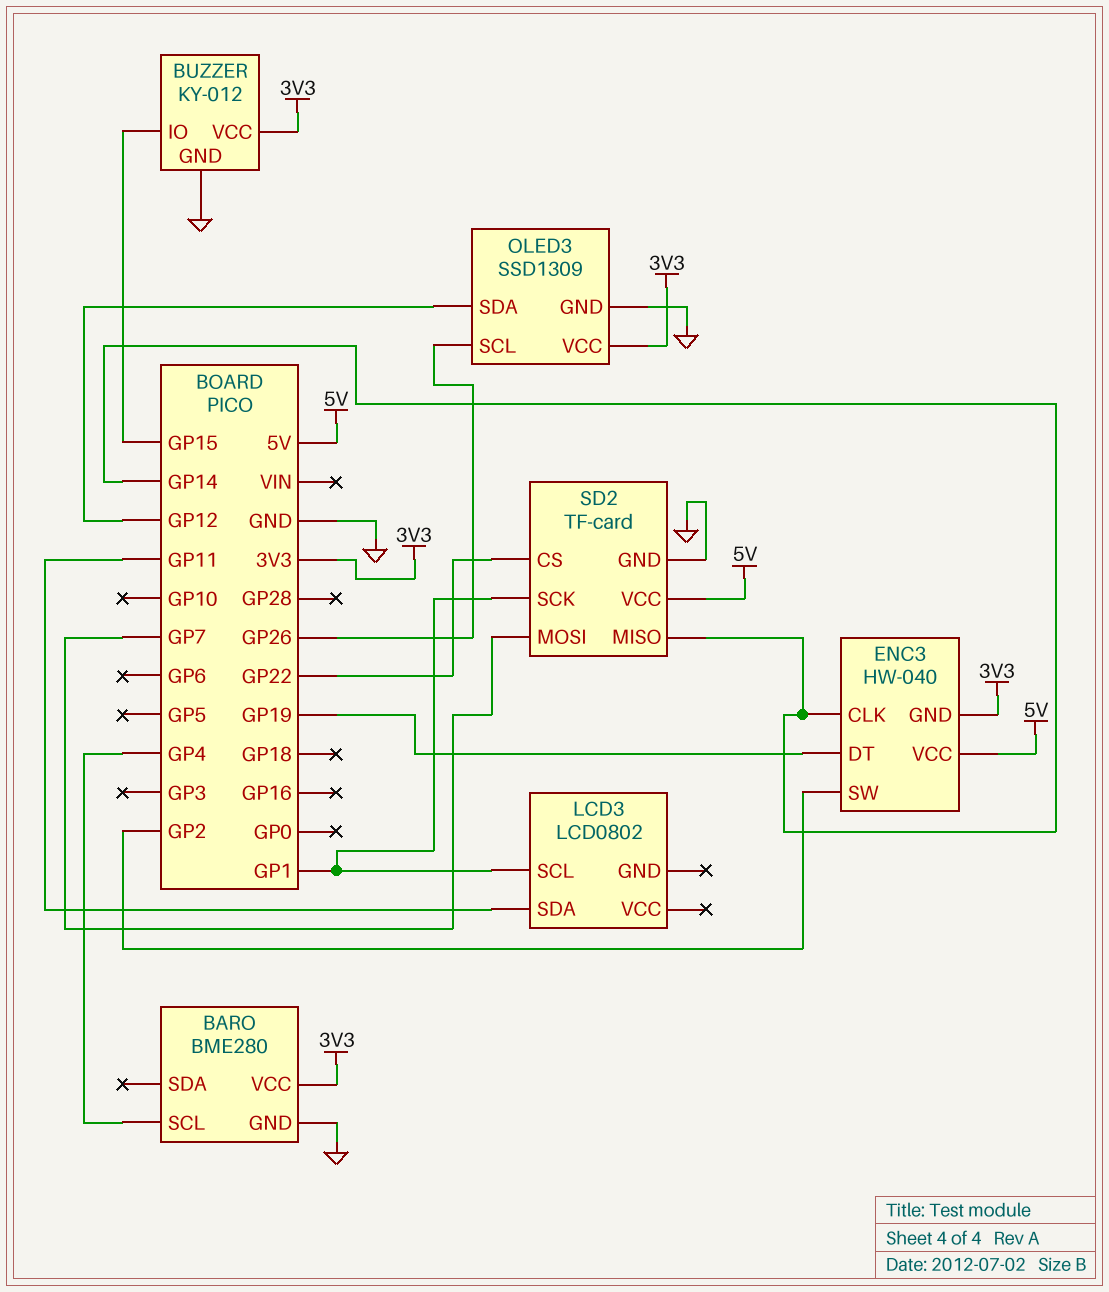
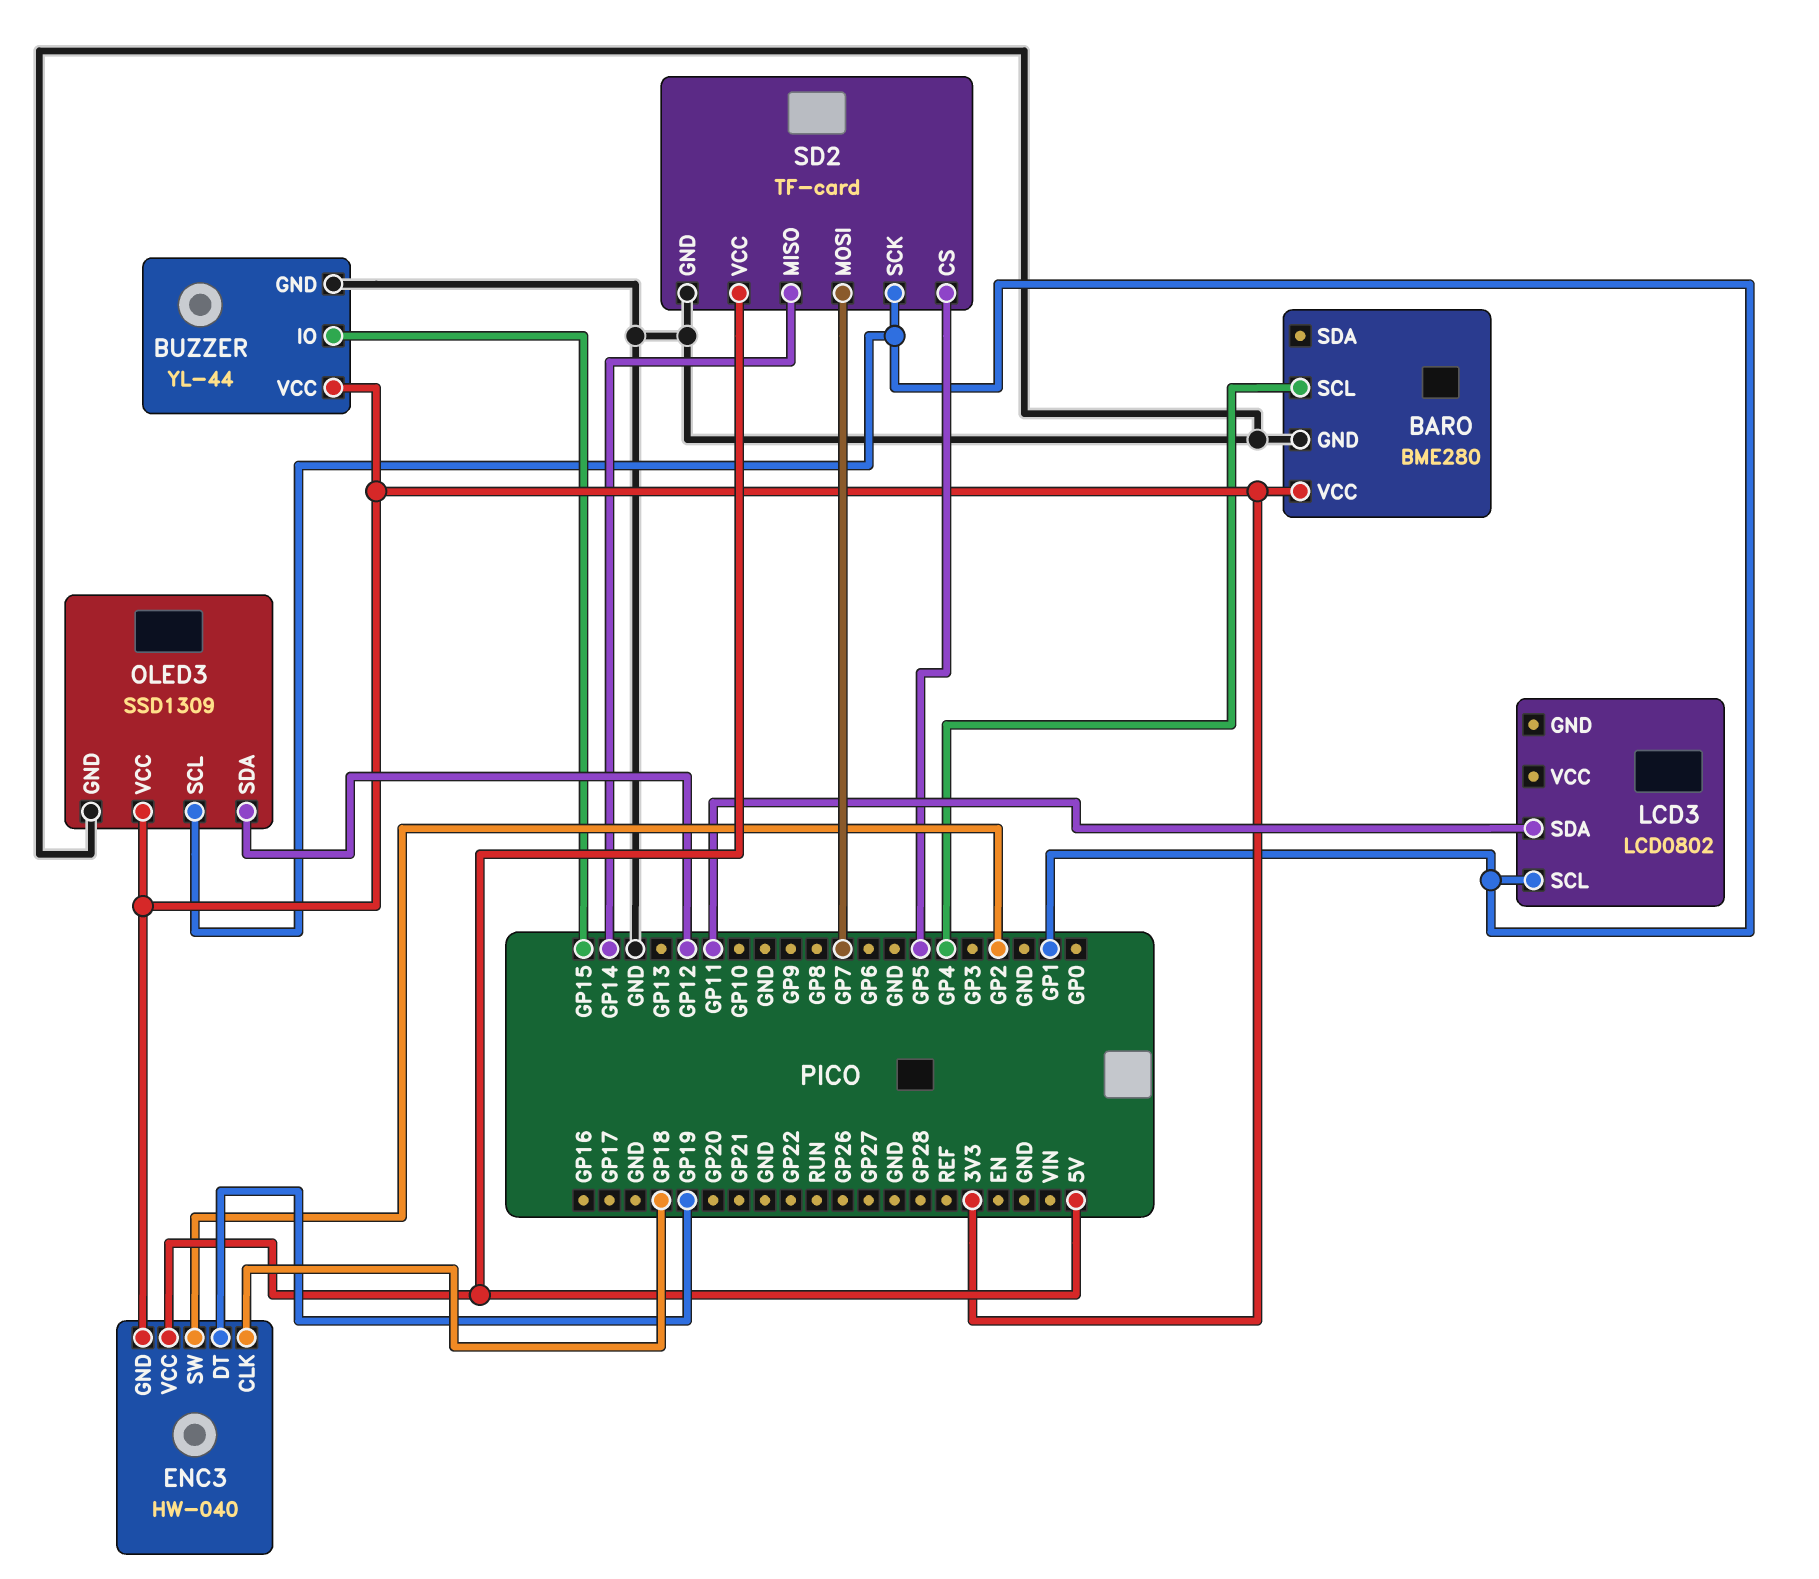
BUZZER: KY-012 -> YL-44
ENC3 pin CLK: GP14 -> GP18
OLED3 pin SCL: GP26 -> GP1
SD2 pin CS: GP22 -> GP5

